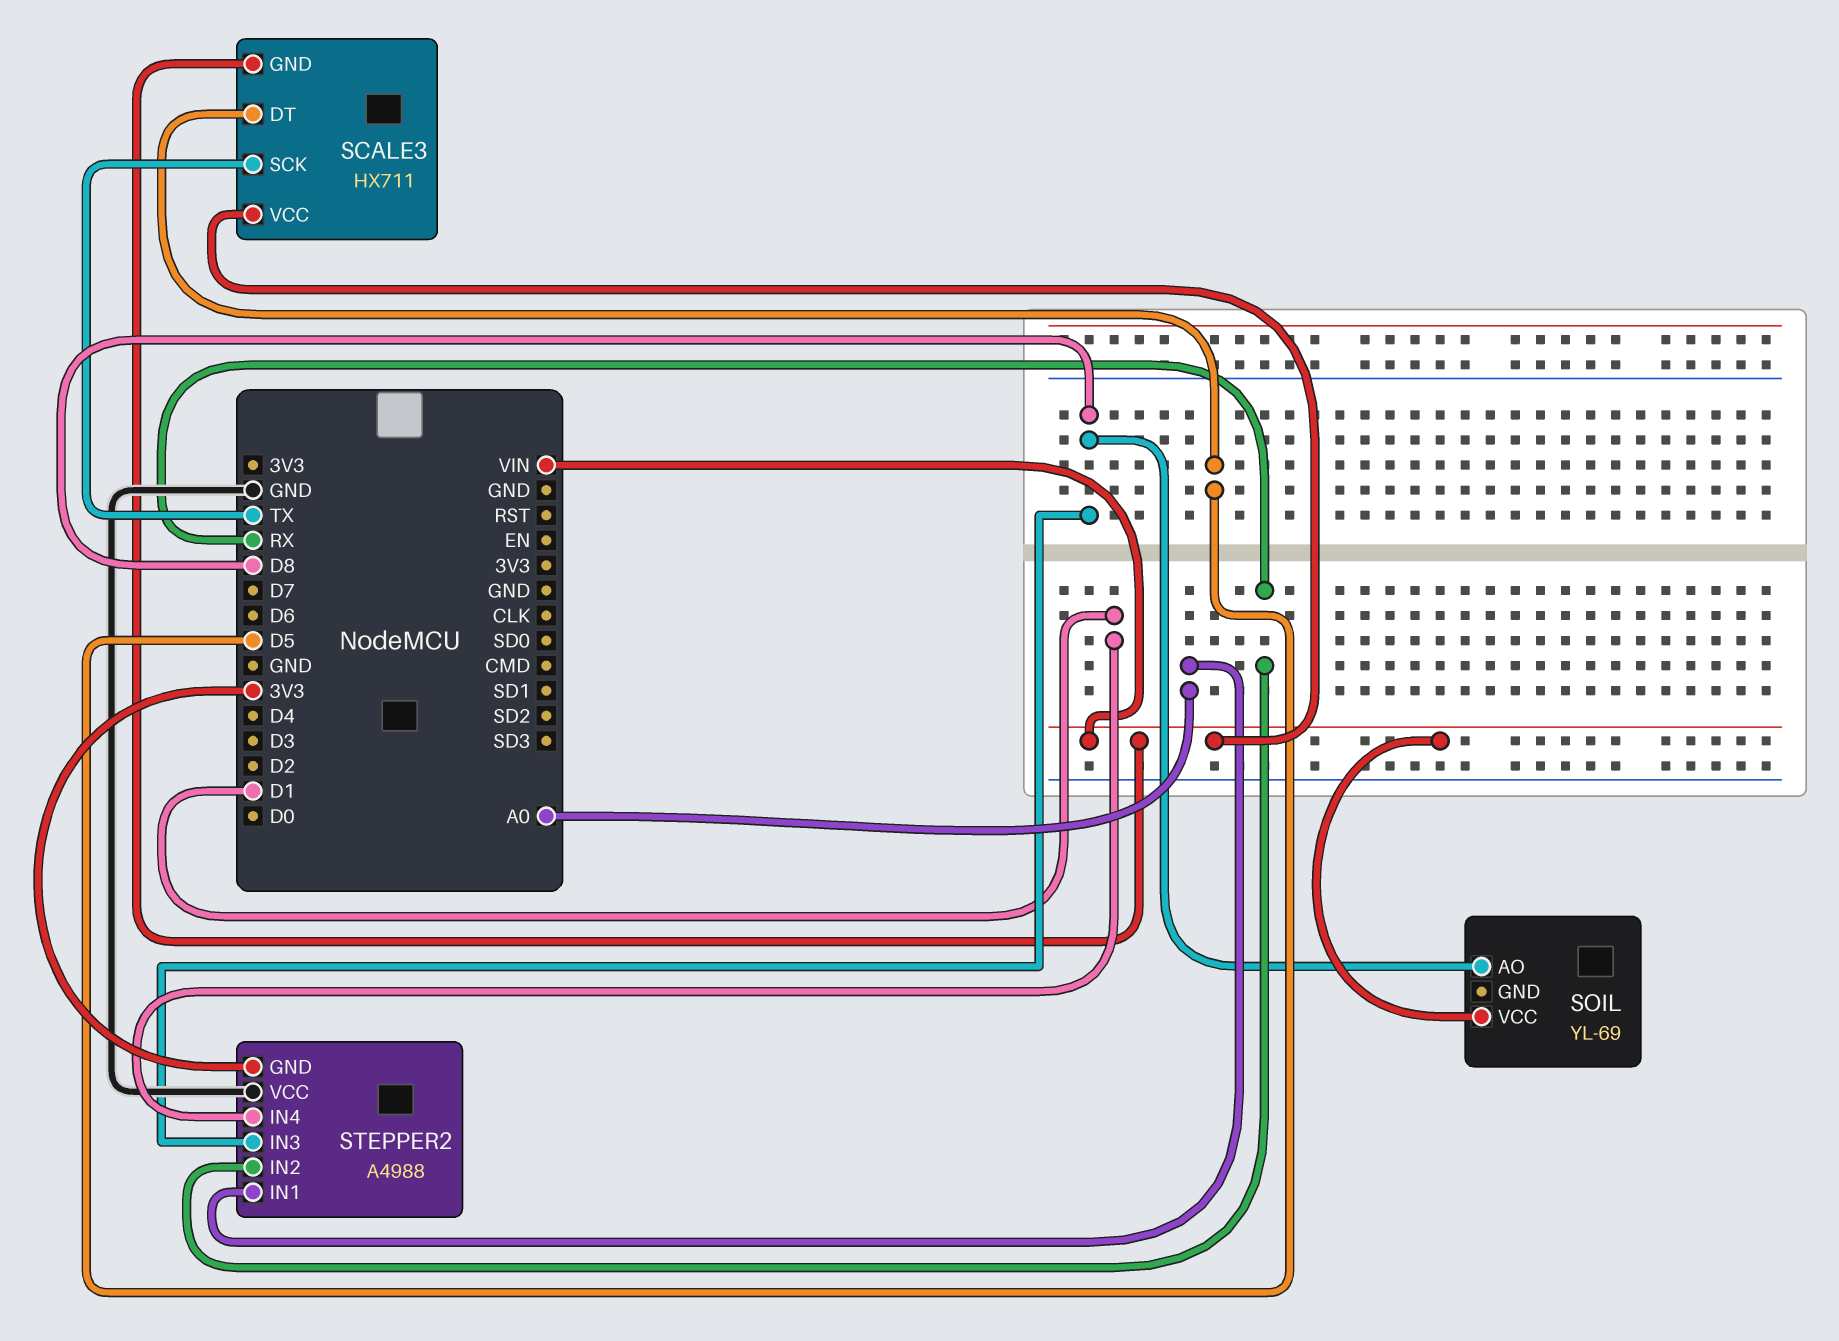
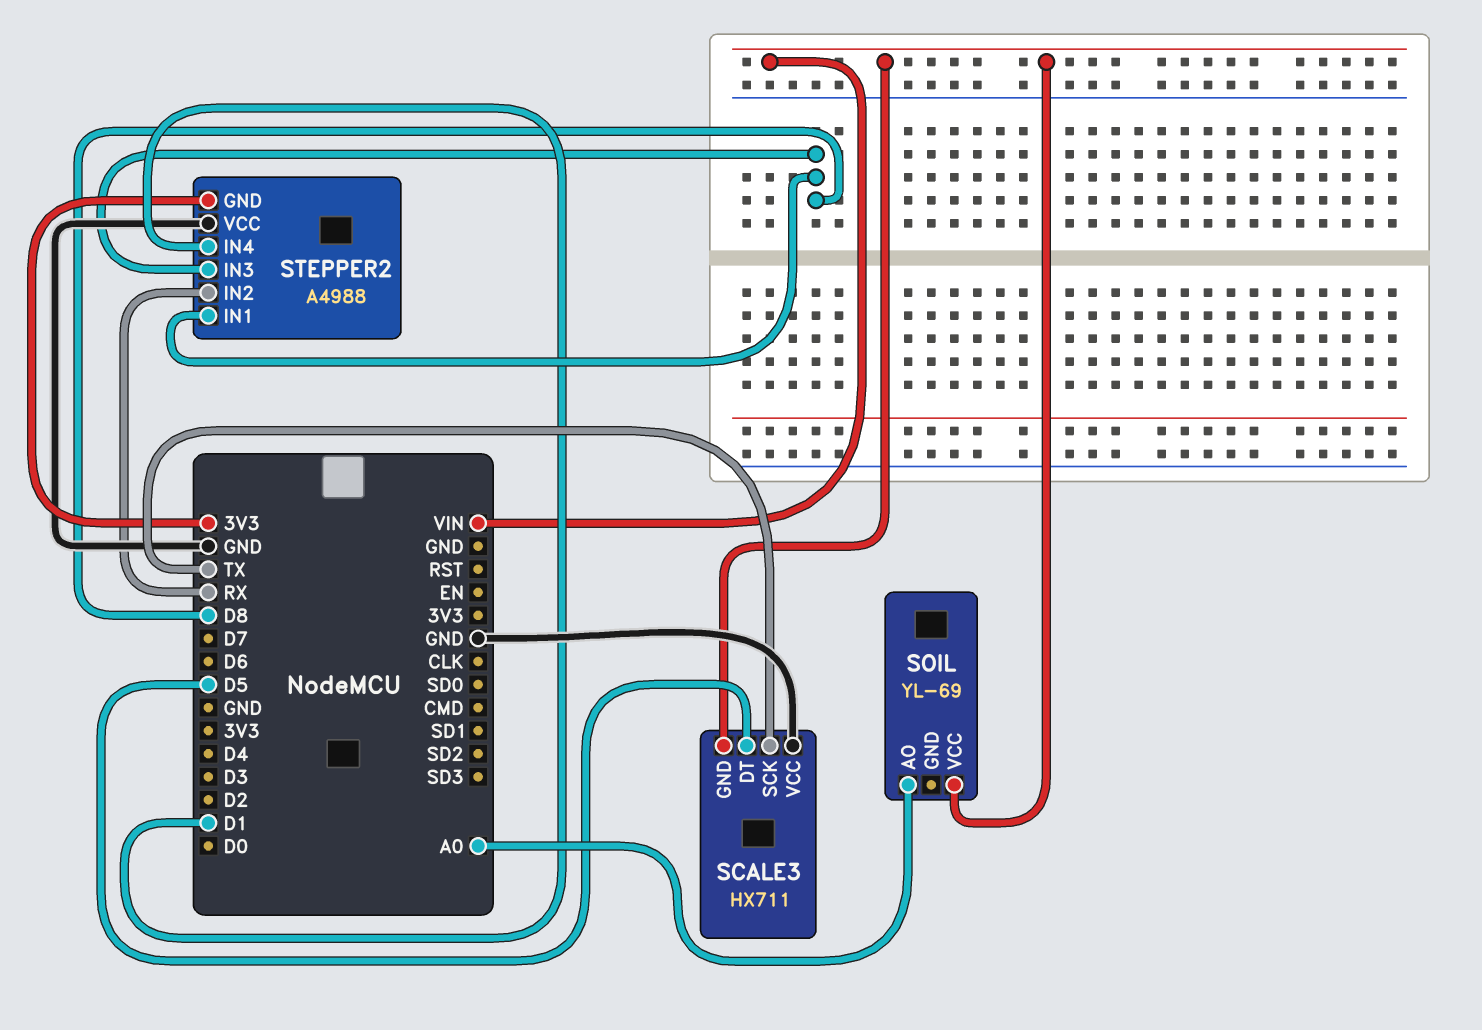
SCALE3 pin VCC: VIN -> GND
SOIL pin AO: D8 -> A0
STEPPER2 pin IN1: A0 -> D8

